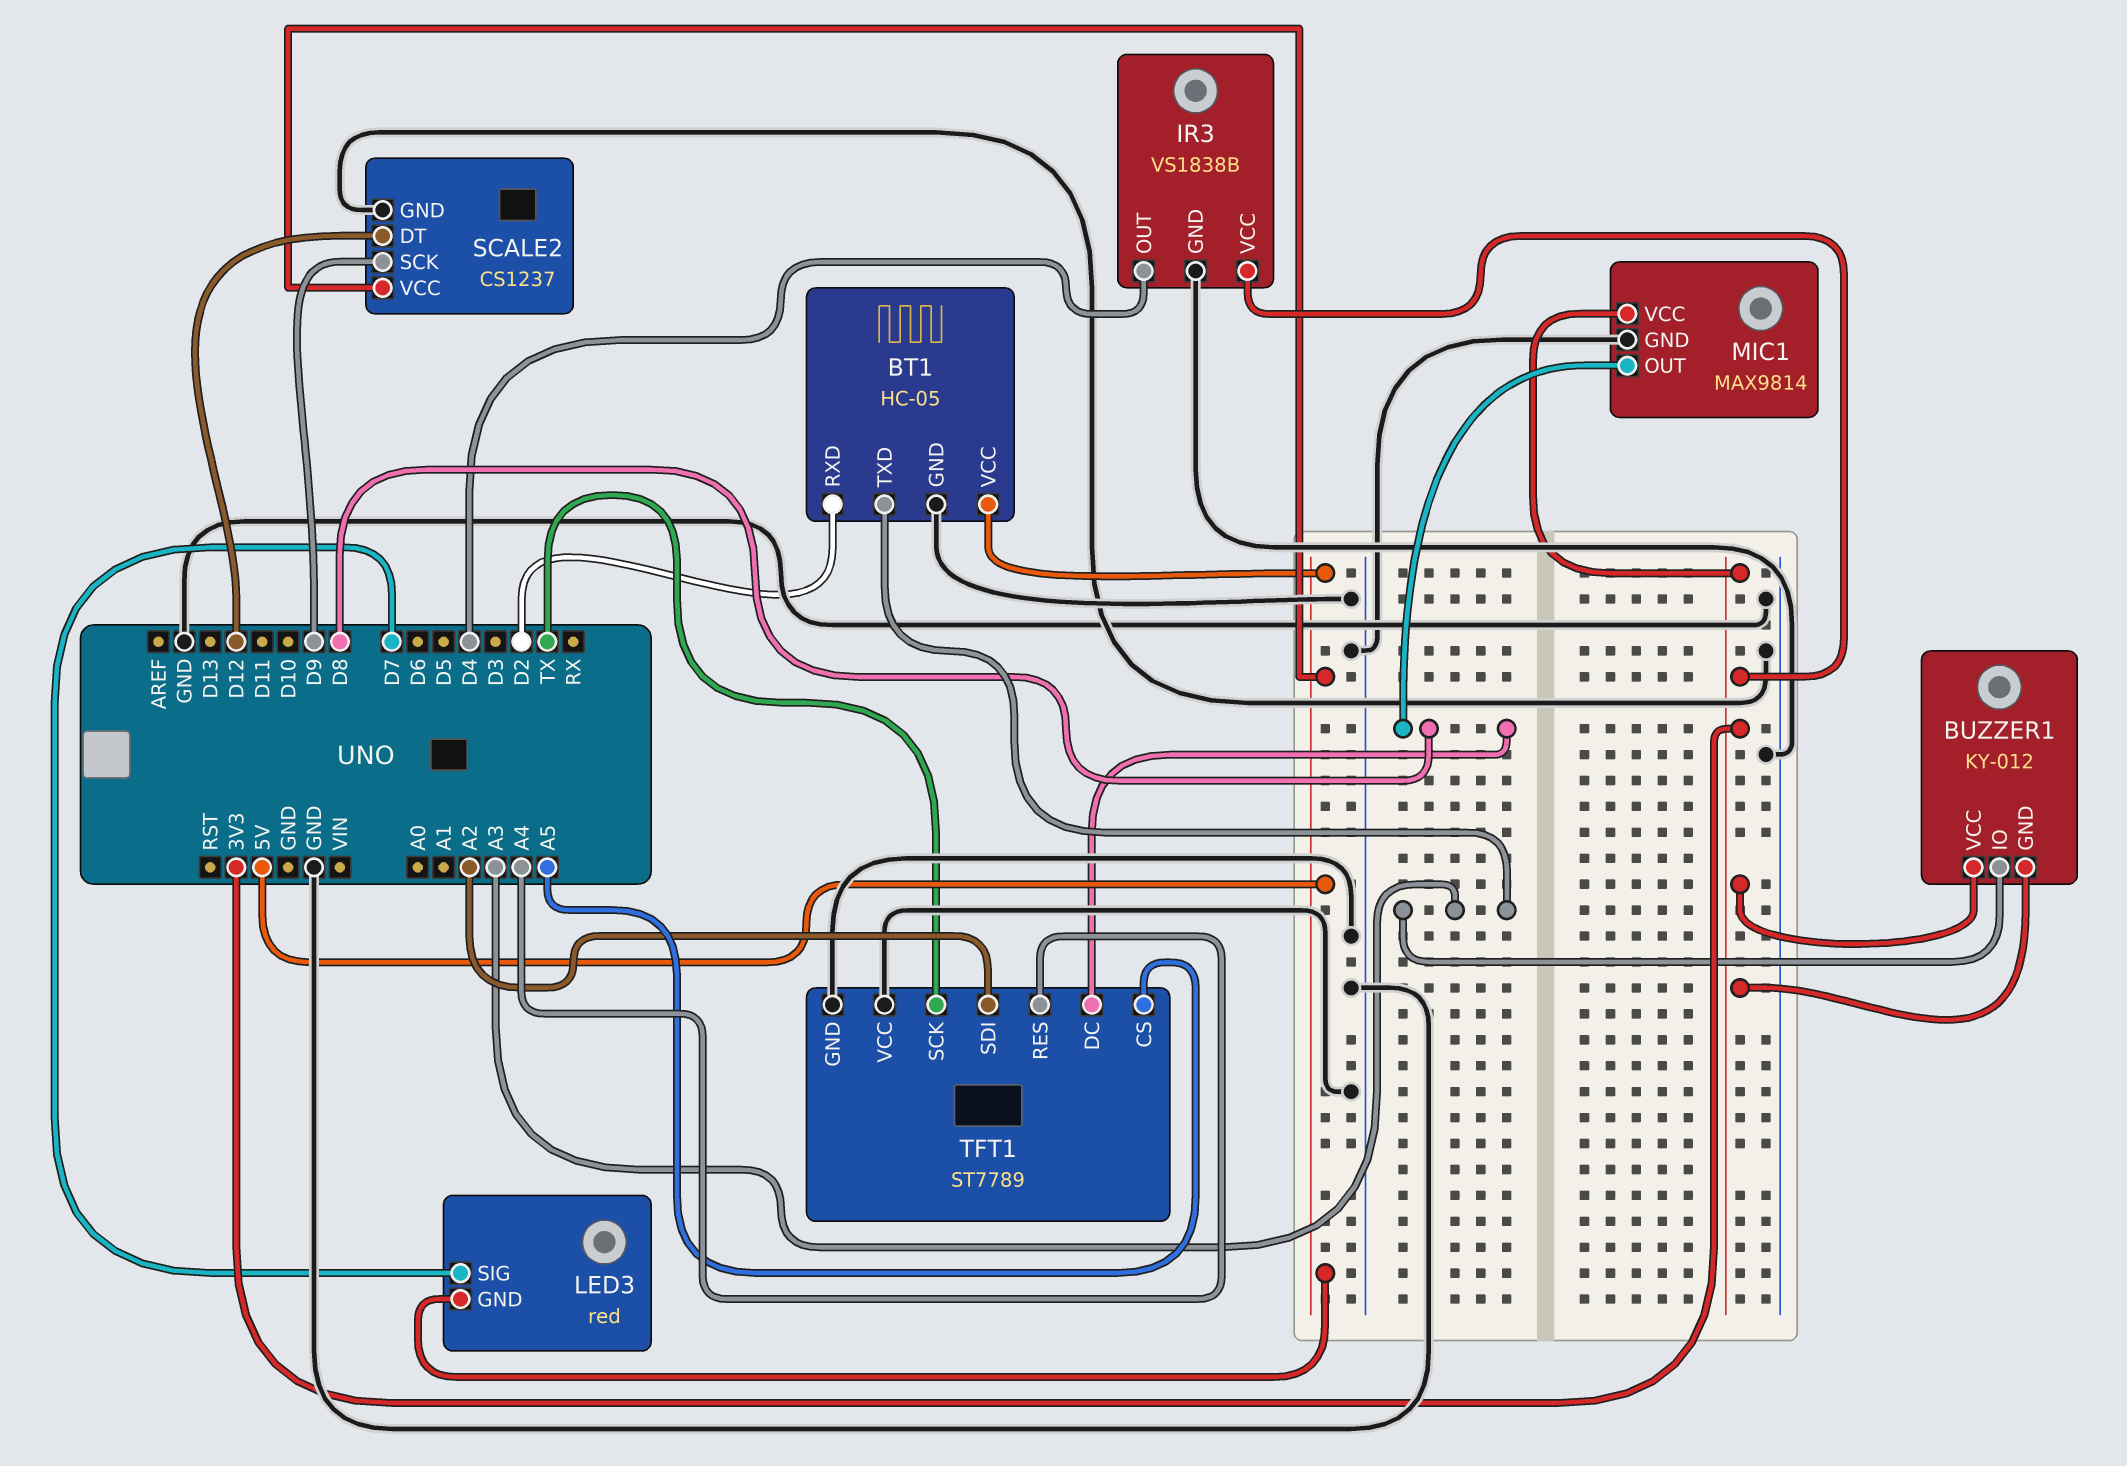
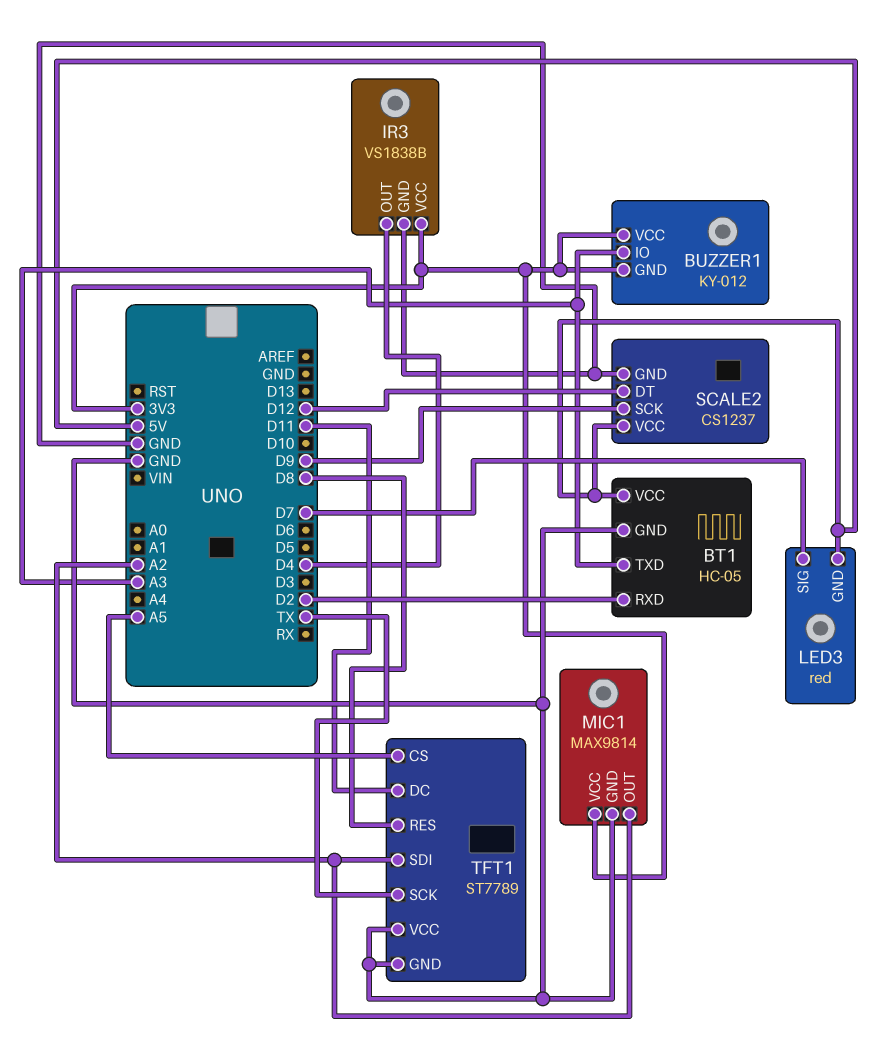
MIC1 pin OUT: D8 -> A2
TFT1 pin DC: D8 -> D11
TFT1 pin RES: A4 -> D8

